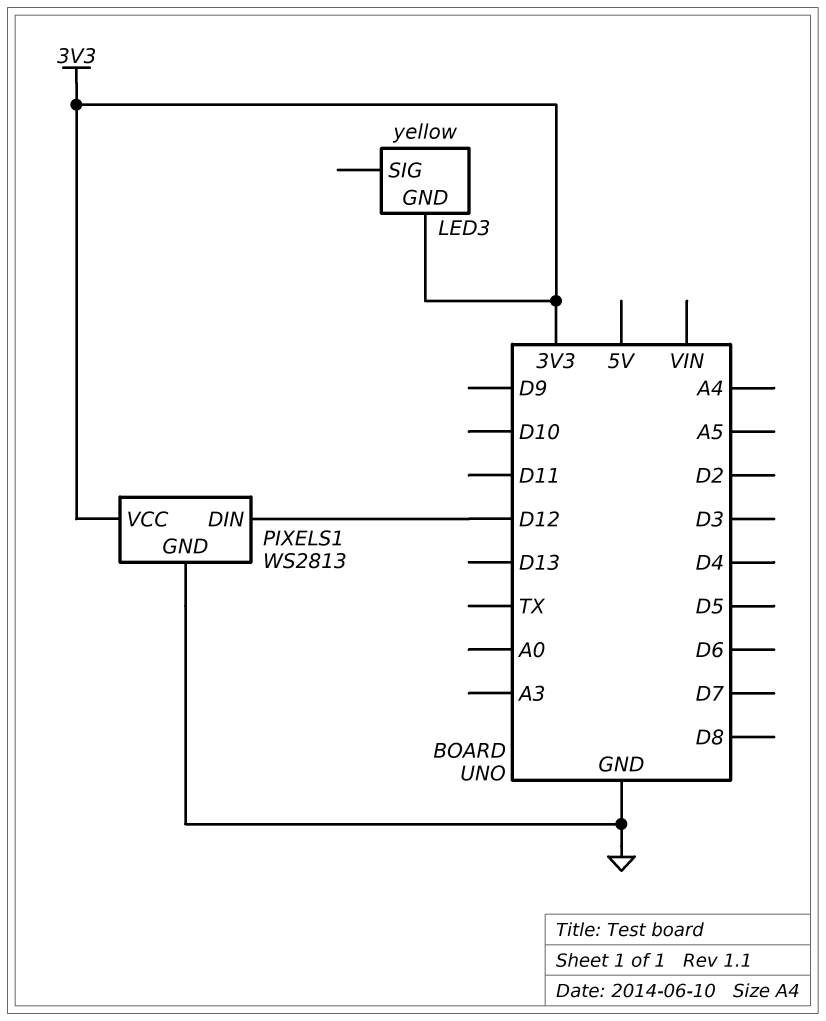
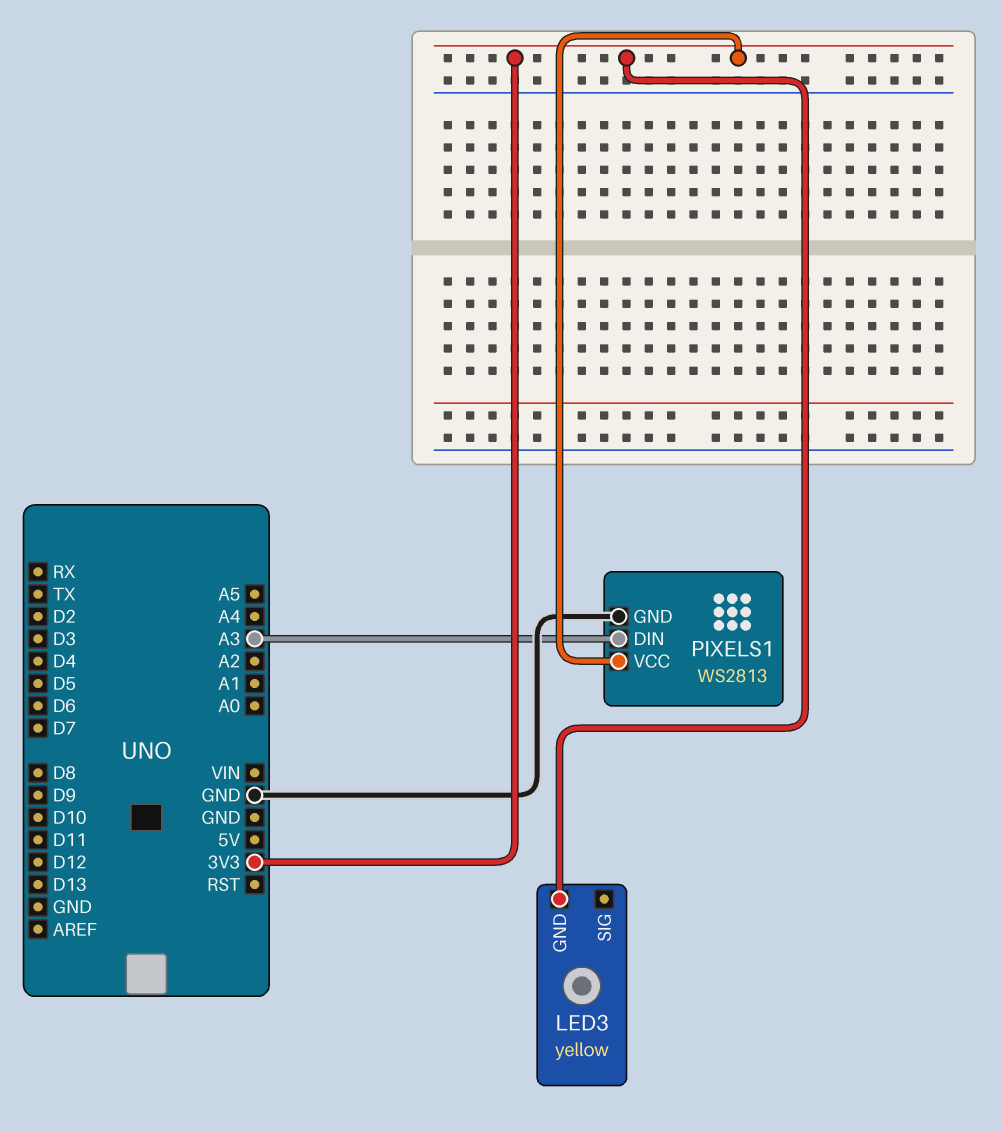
PIXELS1 pin DIN: D12 -> A3

